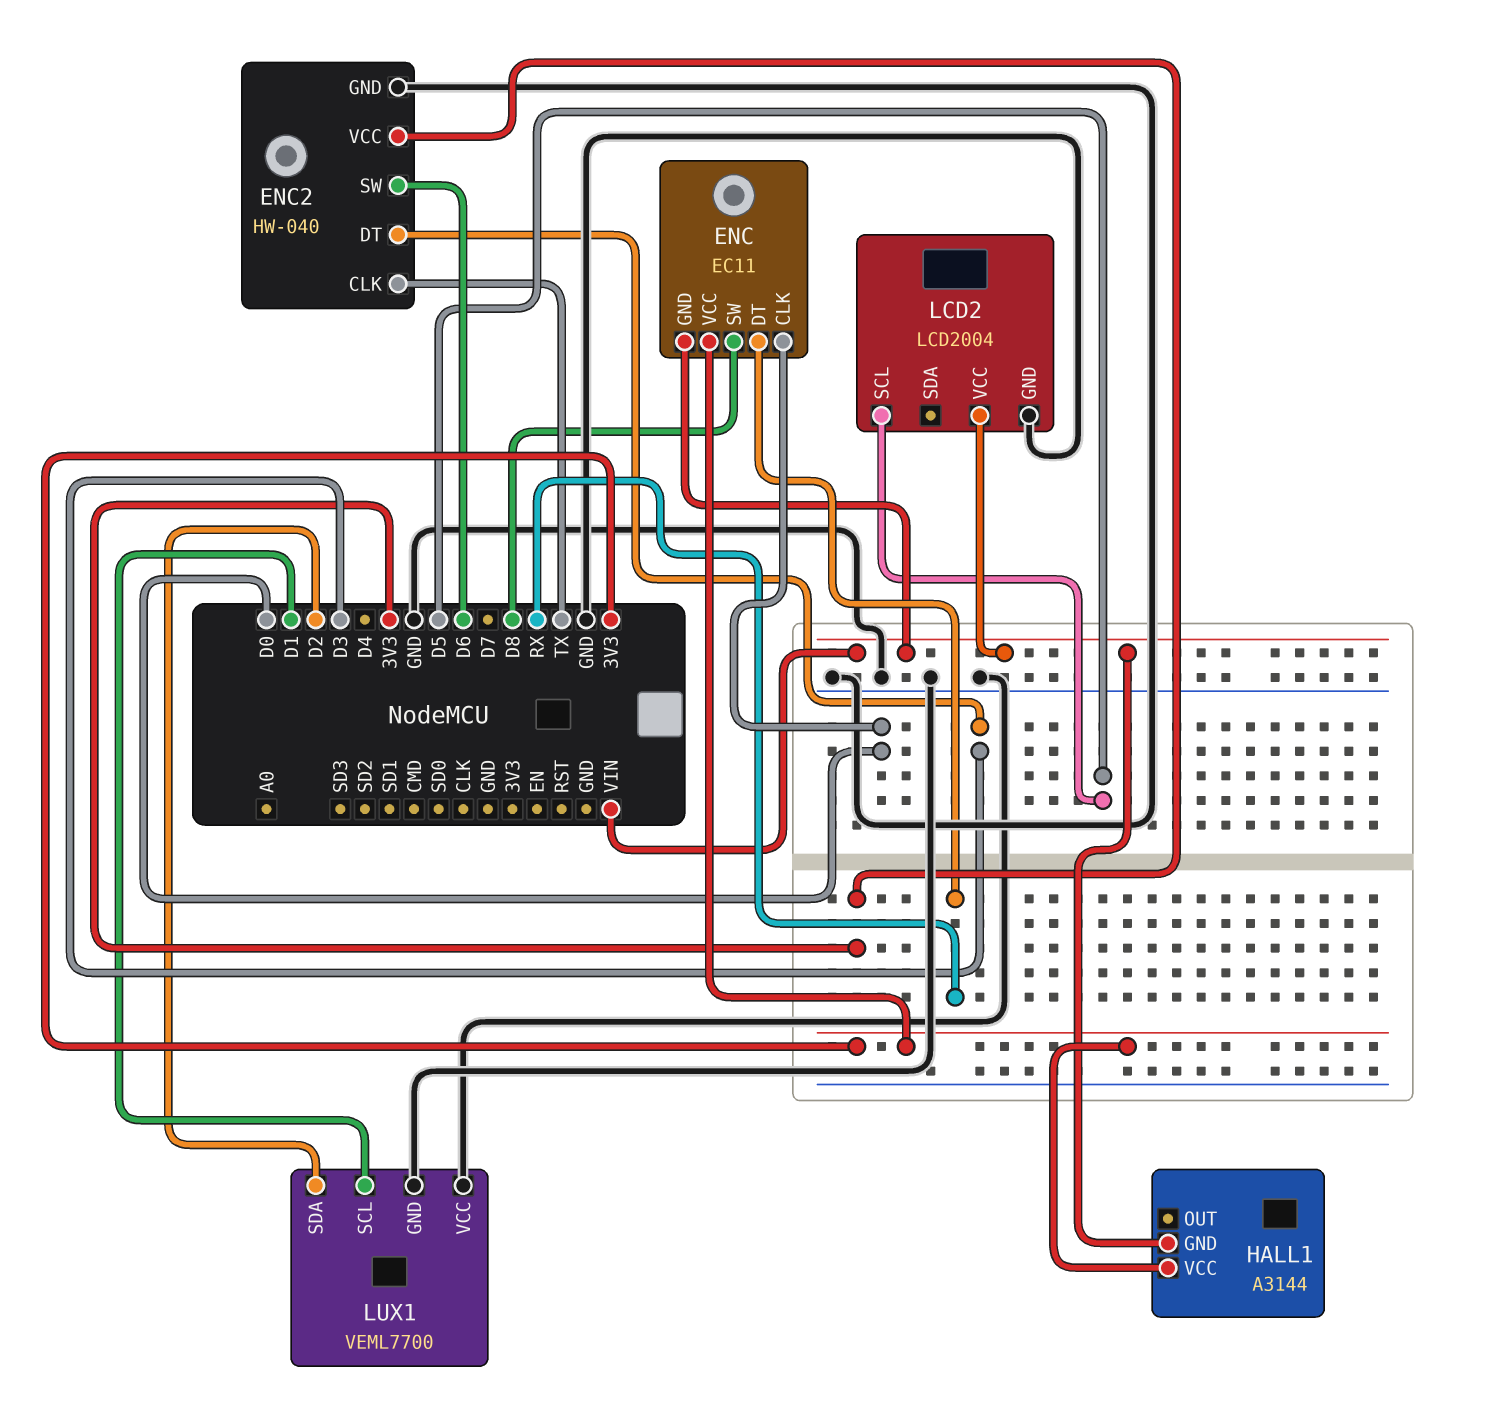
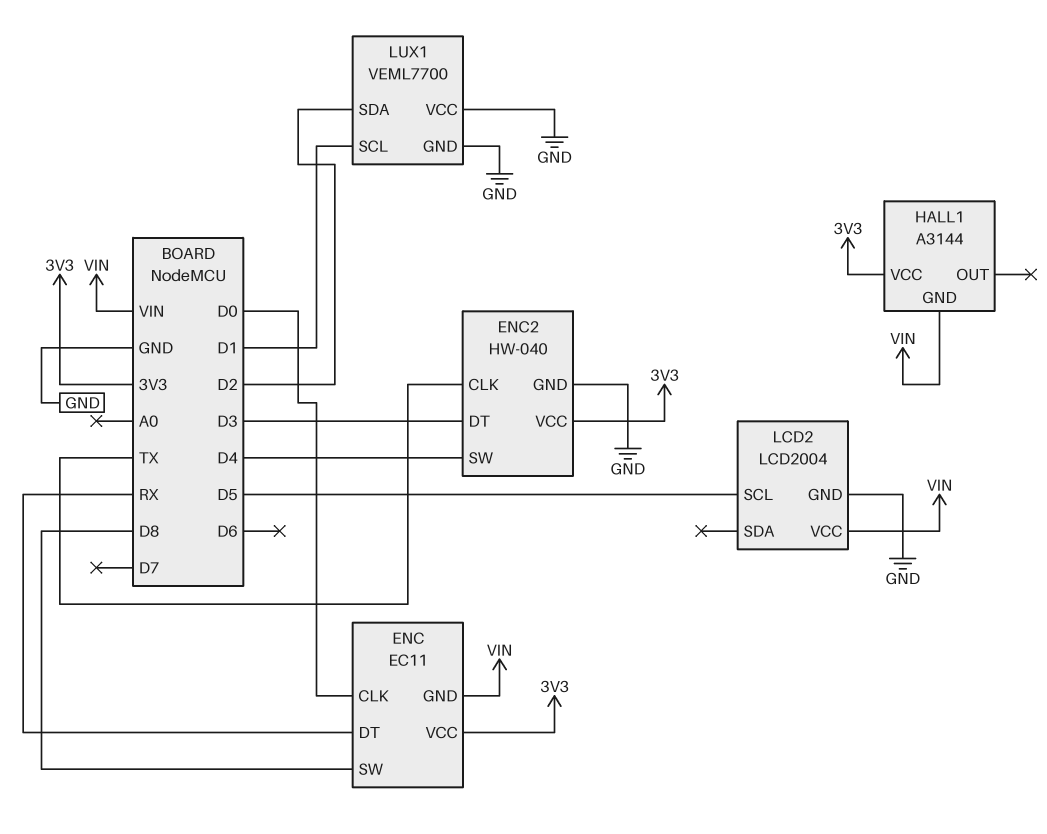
ENC2 pin SW: D6 -> D4

